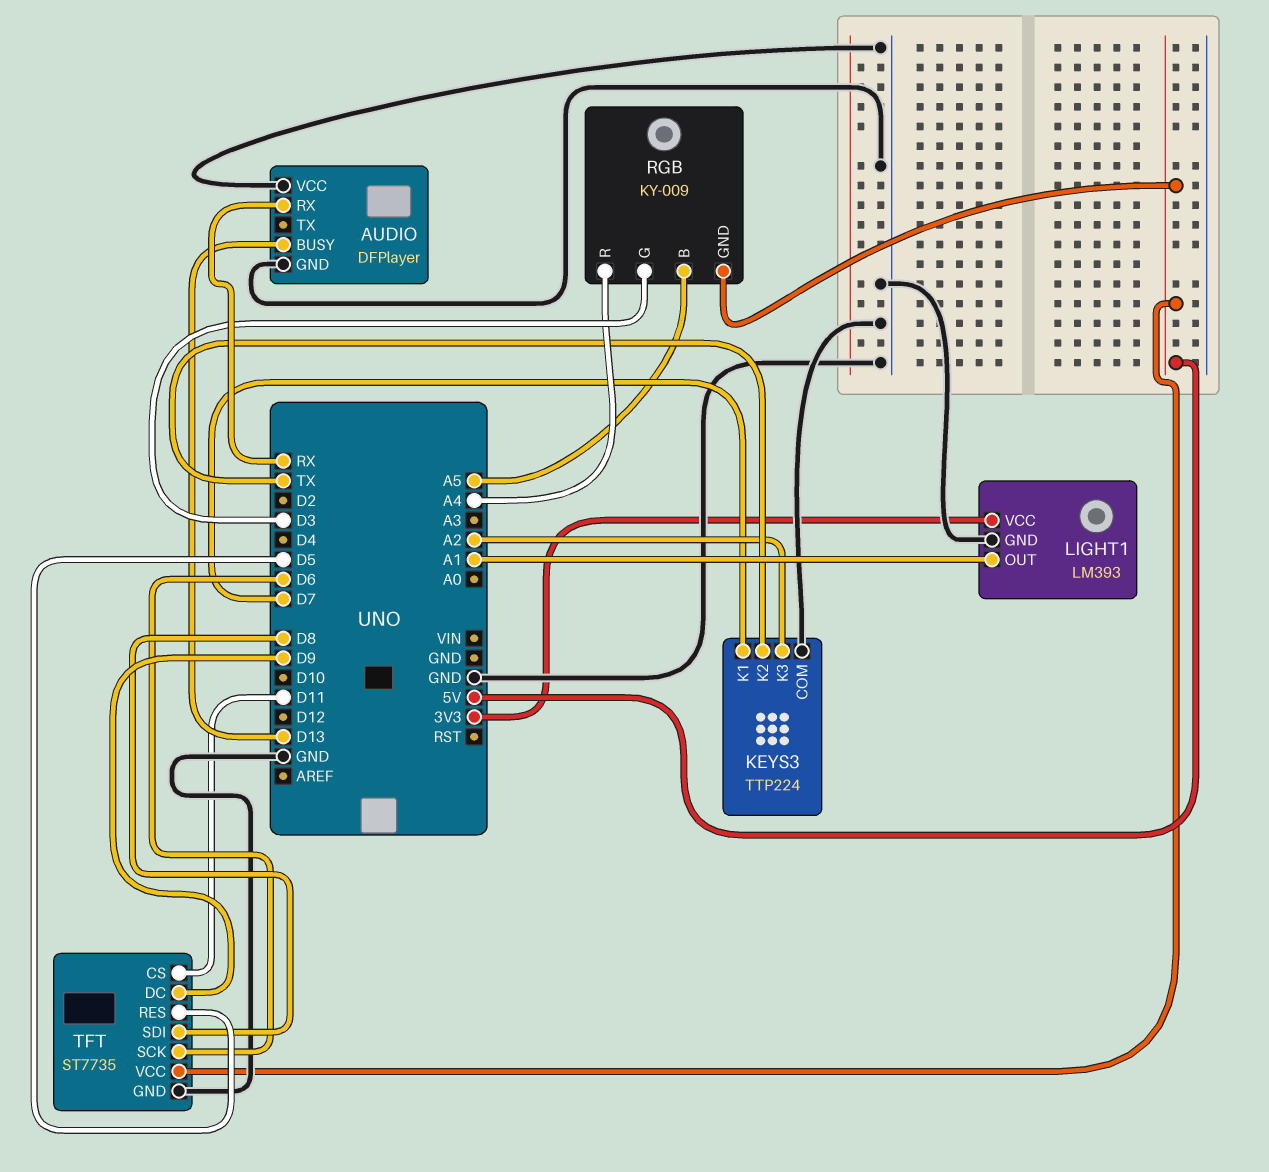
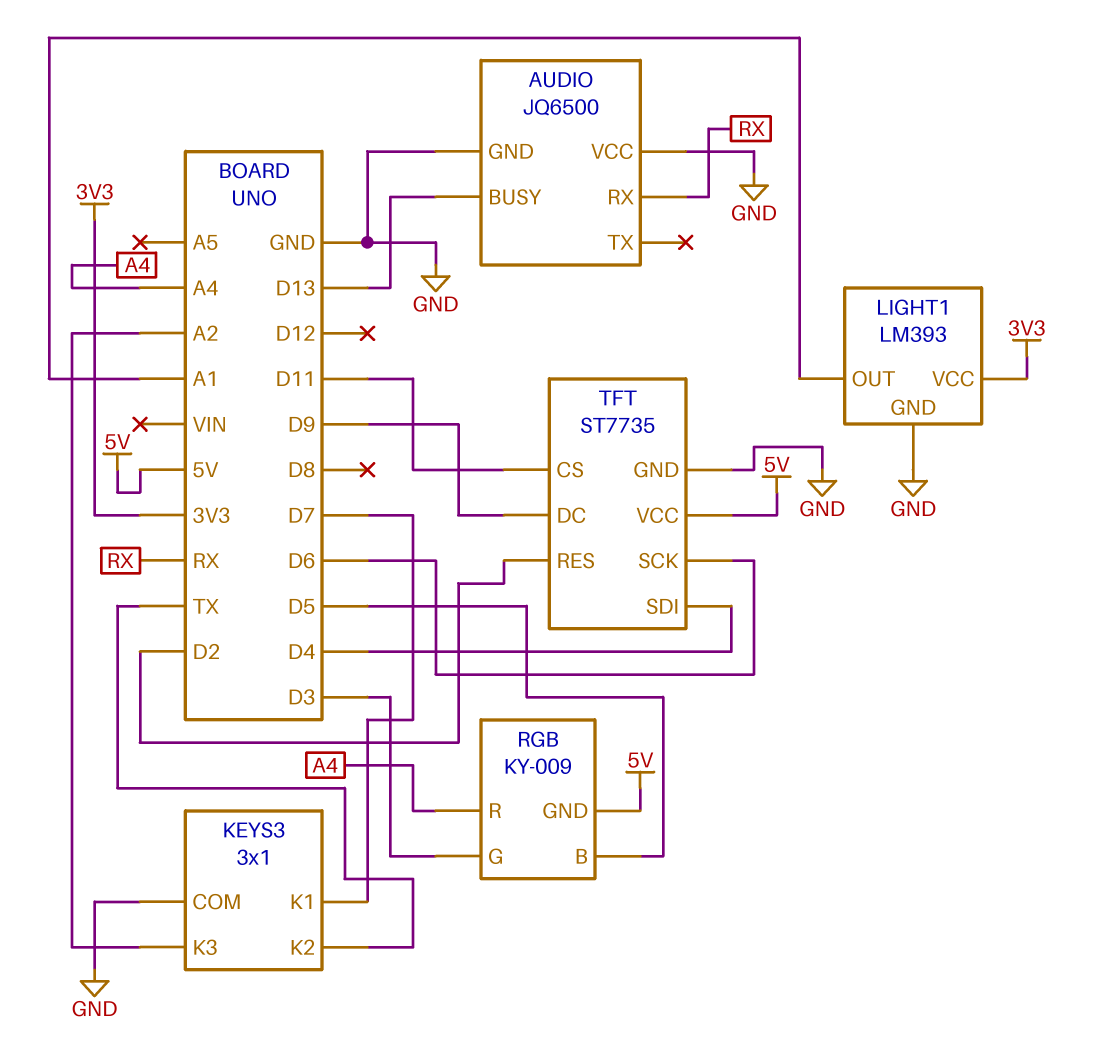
AUDIO: DFPlayer -> JQ6500
KEYS3: TTP224 -> 3x1
RGB pin B: A5 -> D5
TFT pin RES: D5 -> D2
TFT pin SDI: D8 -> D4

